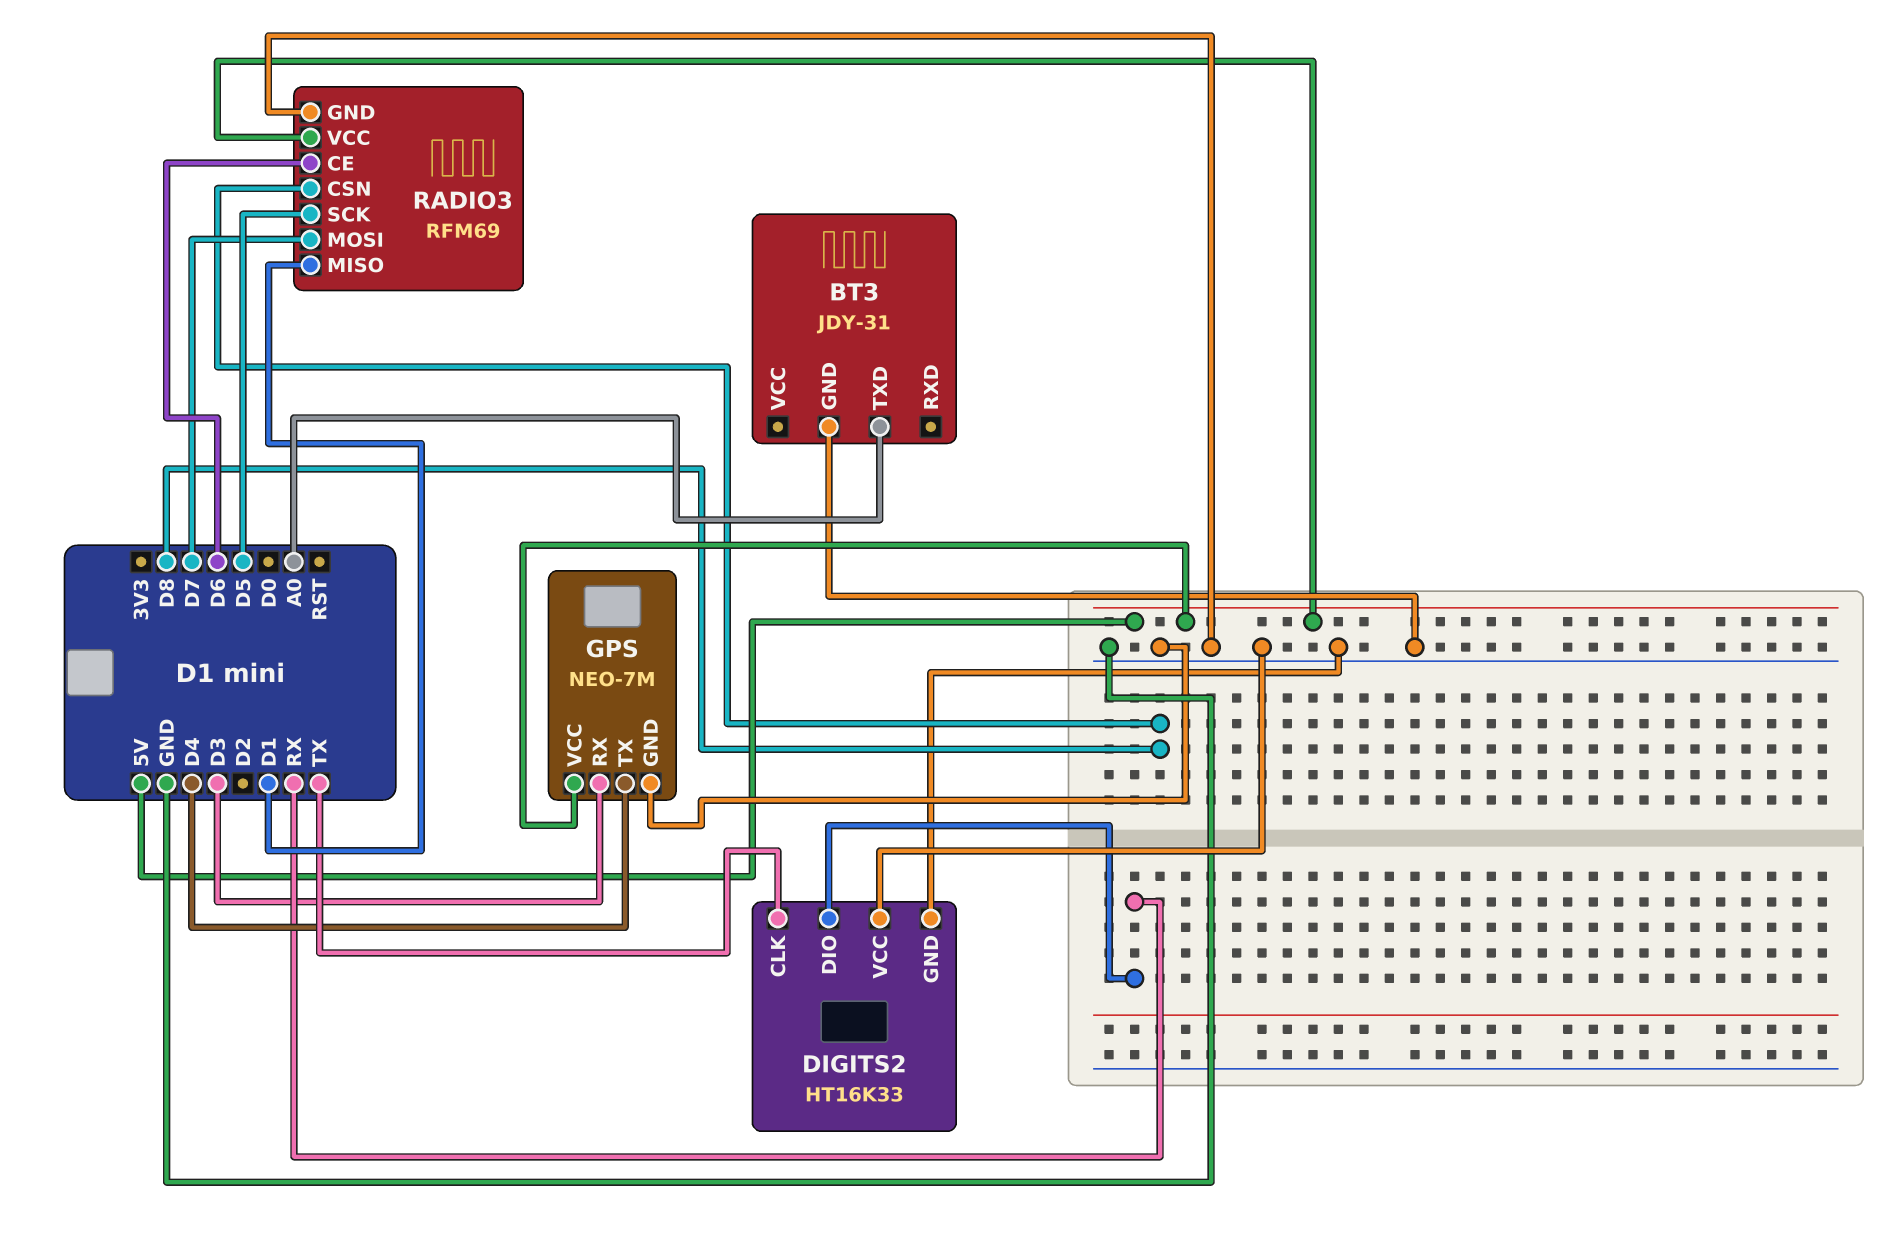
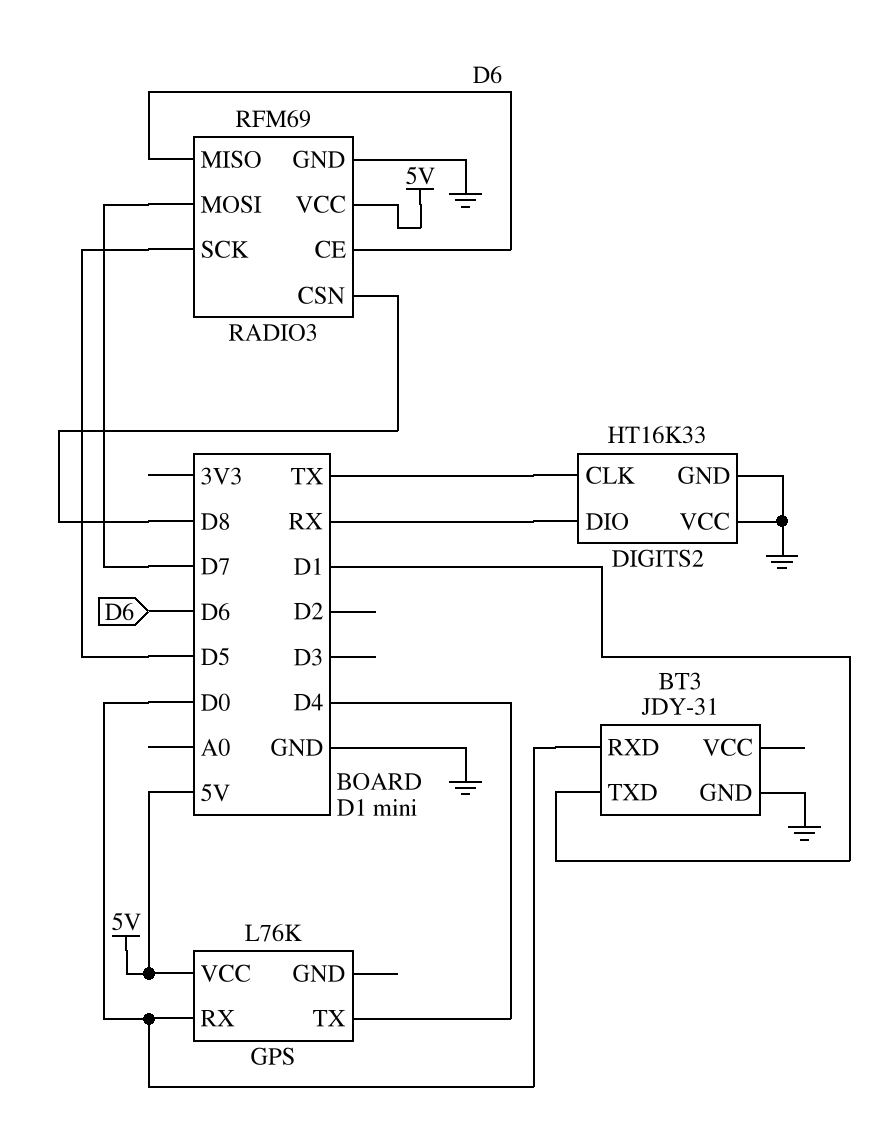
BT3 pin RXD: none -> D0
BT3 pin TXD: A0 -> D1
GPS: NEO-7M -> L76K
GPS pin GND: GND -> none
GPS pin RX: D3 -> D0
RADIO3 pin MISO: D1 -> D6

